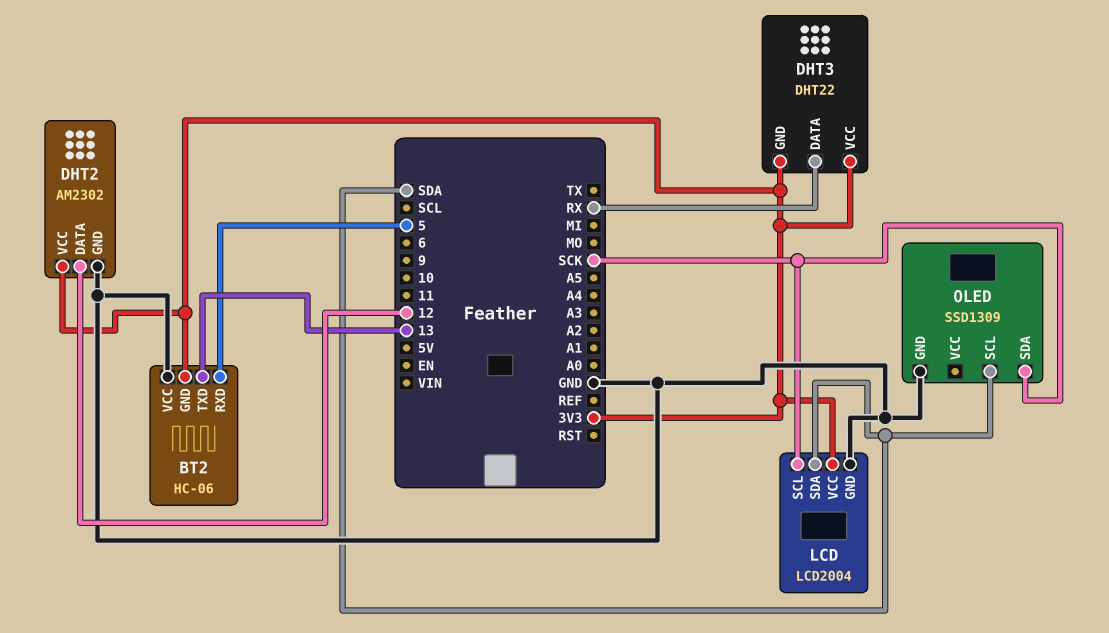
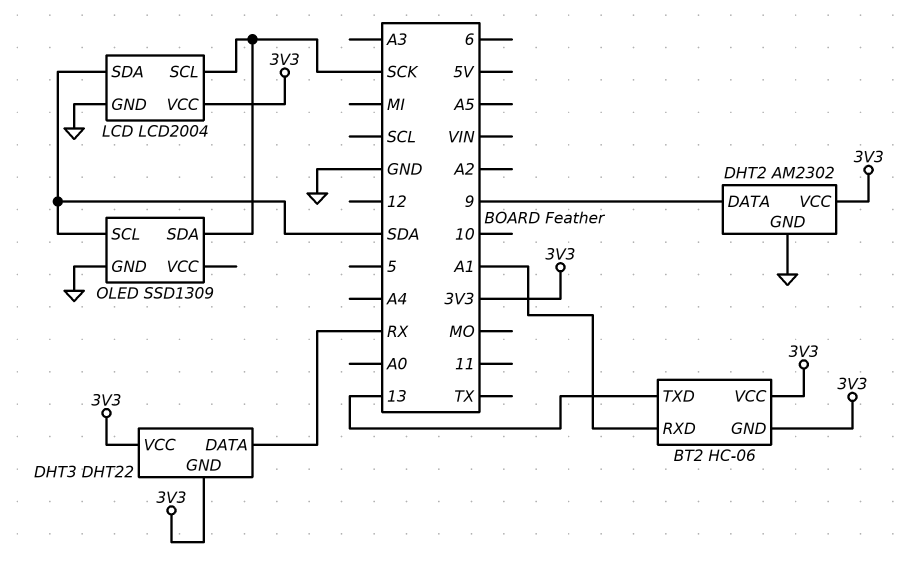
BT2 pin RXD: 5 -> A1
BT2 pin VCC: GND -> 3V3
DHT2 pin DATA: 12 -> 9

